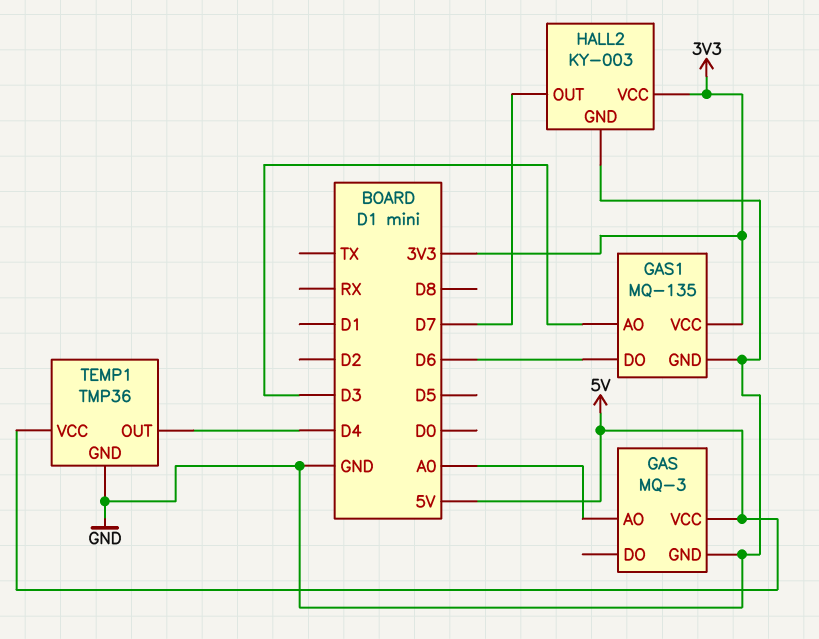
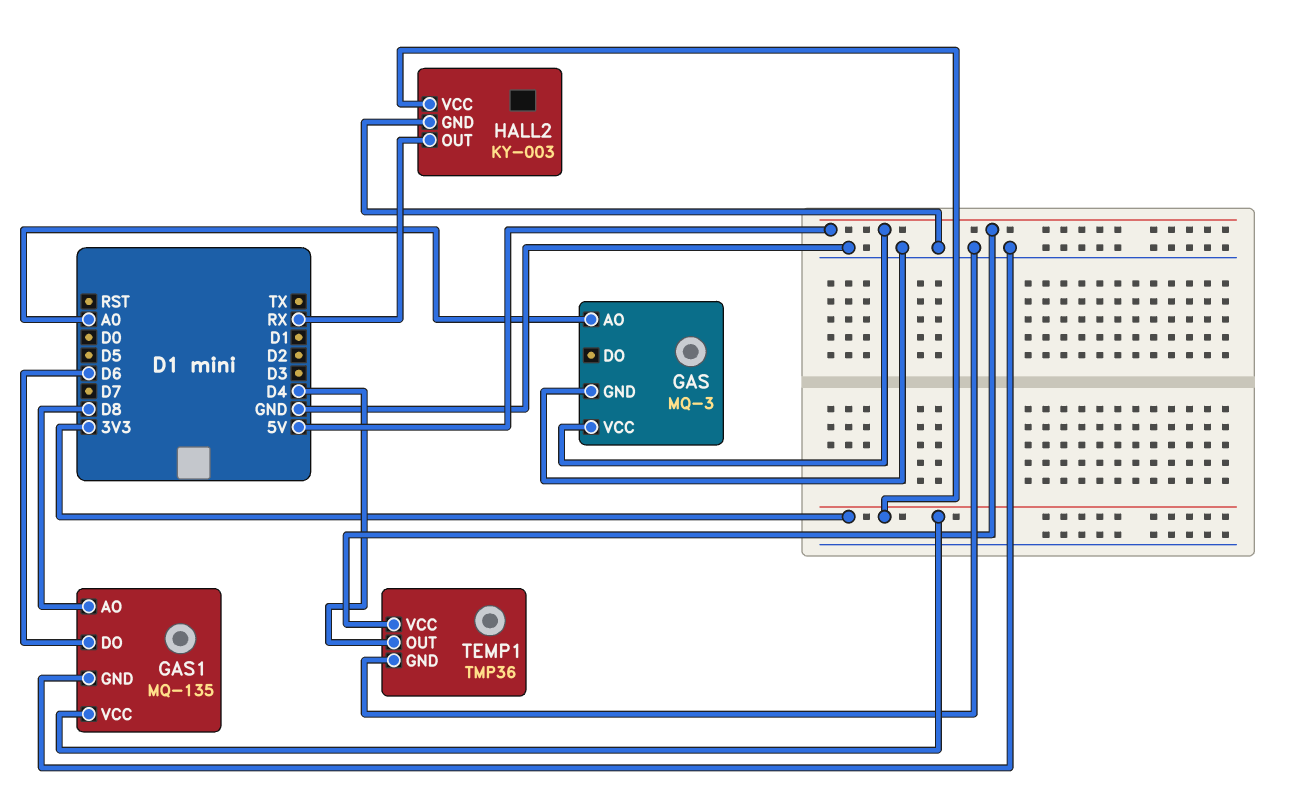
GAS1 pin AO: D3 -> D8
HALL2 pin OUT: D7 -> RX

